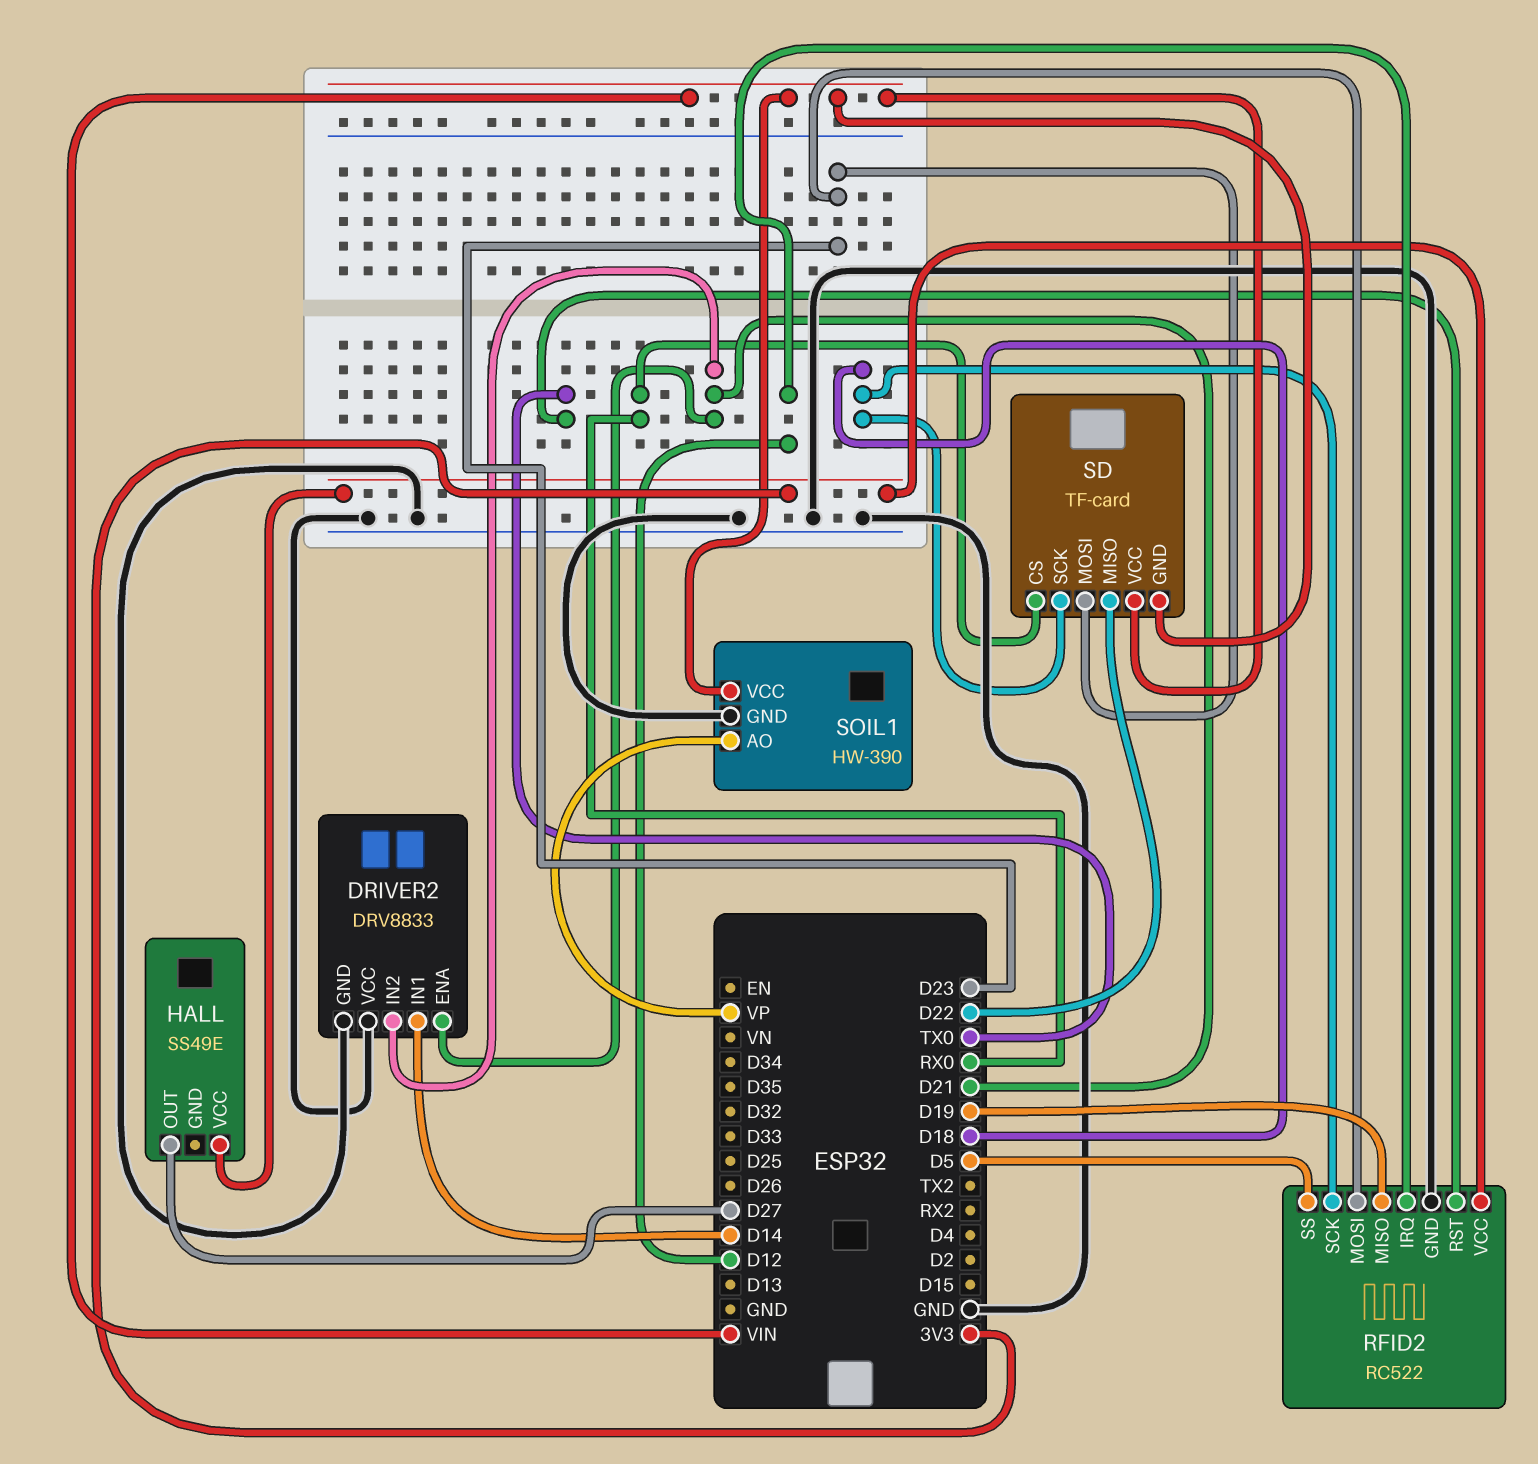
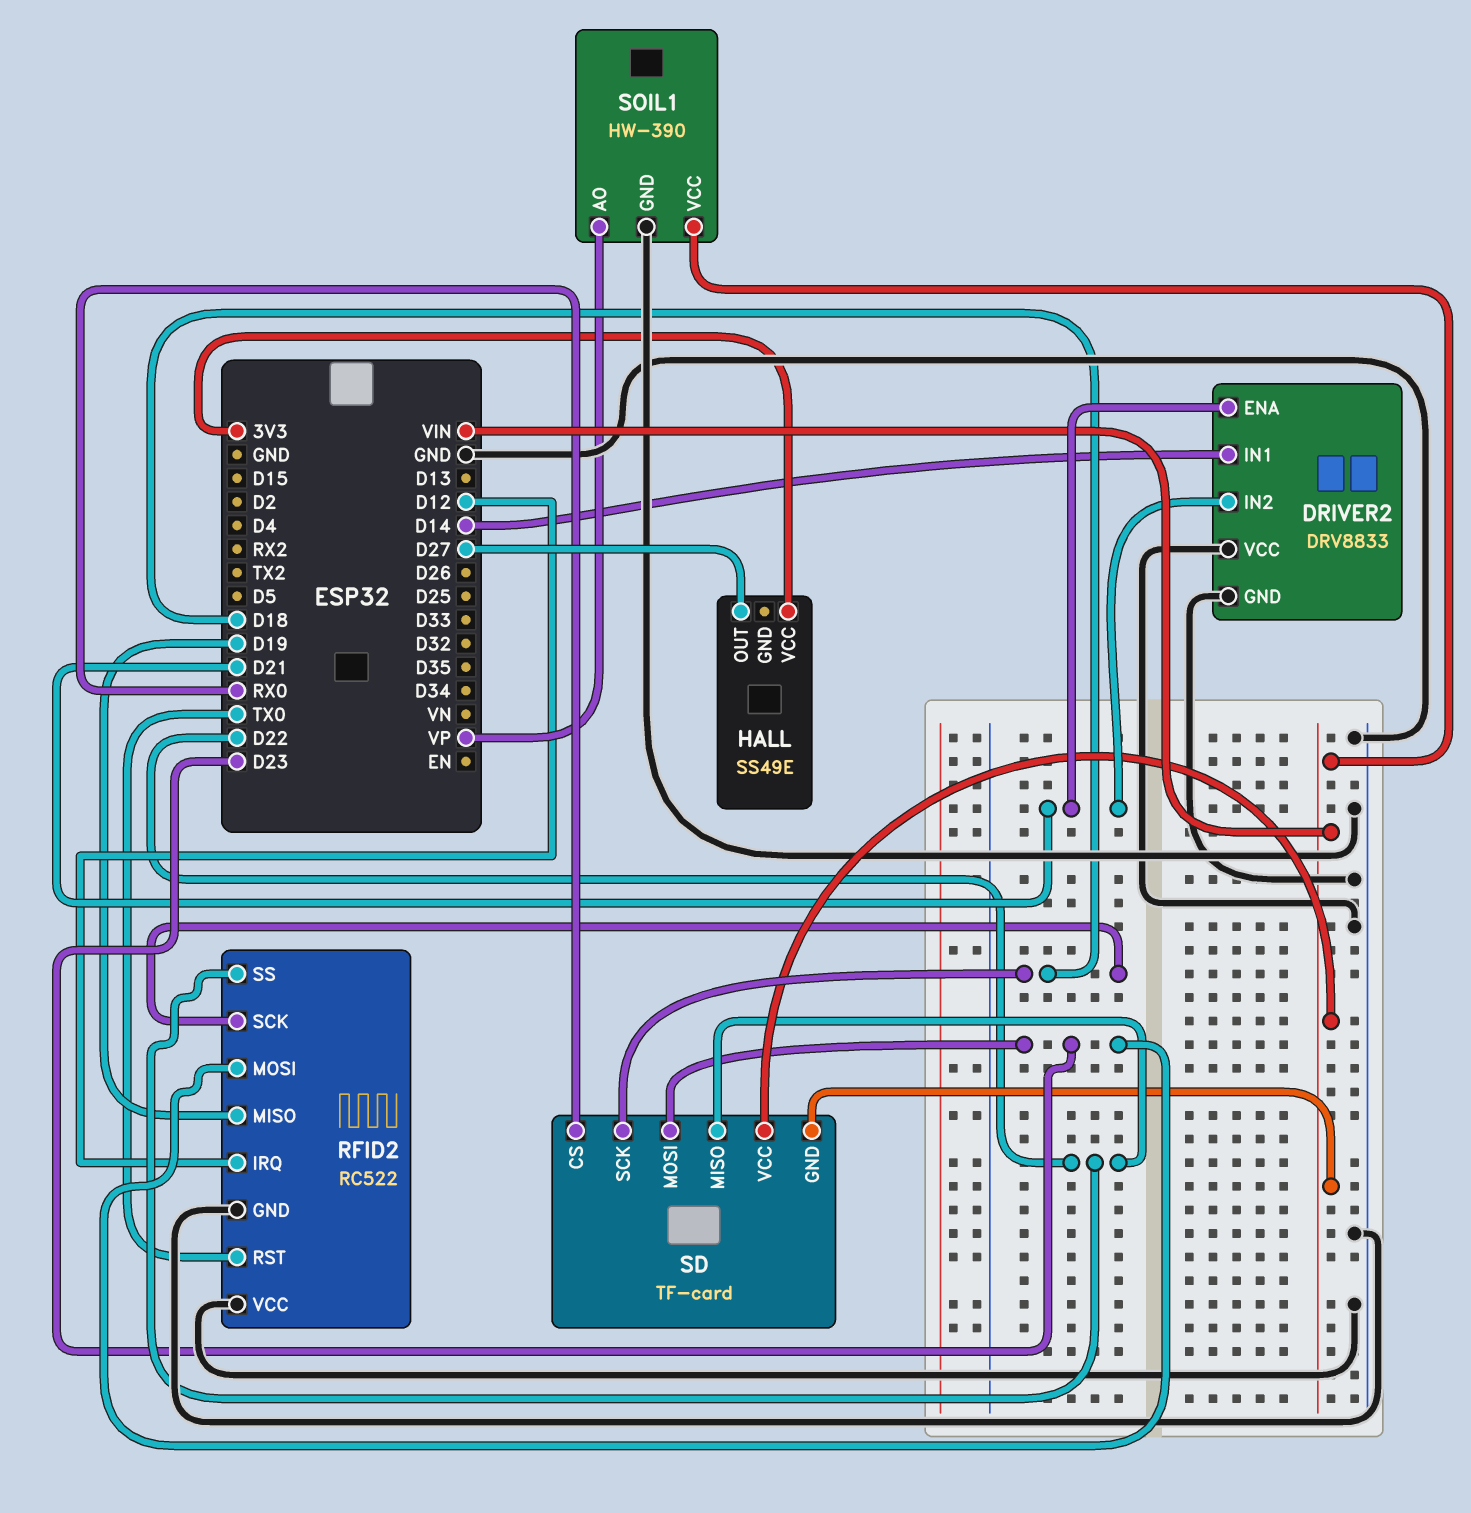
RFID2 pin SS: D5 -> D22
RFID2 pin VCC: 3V3 -> GND

